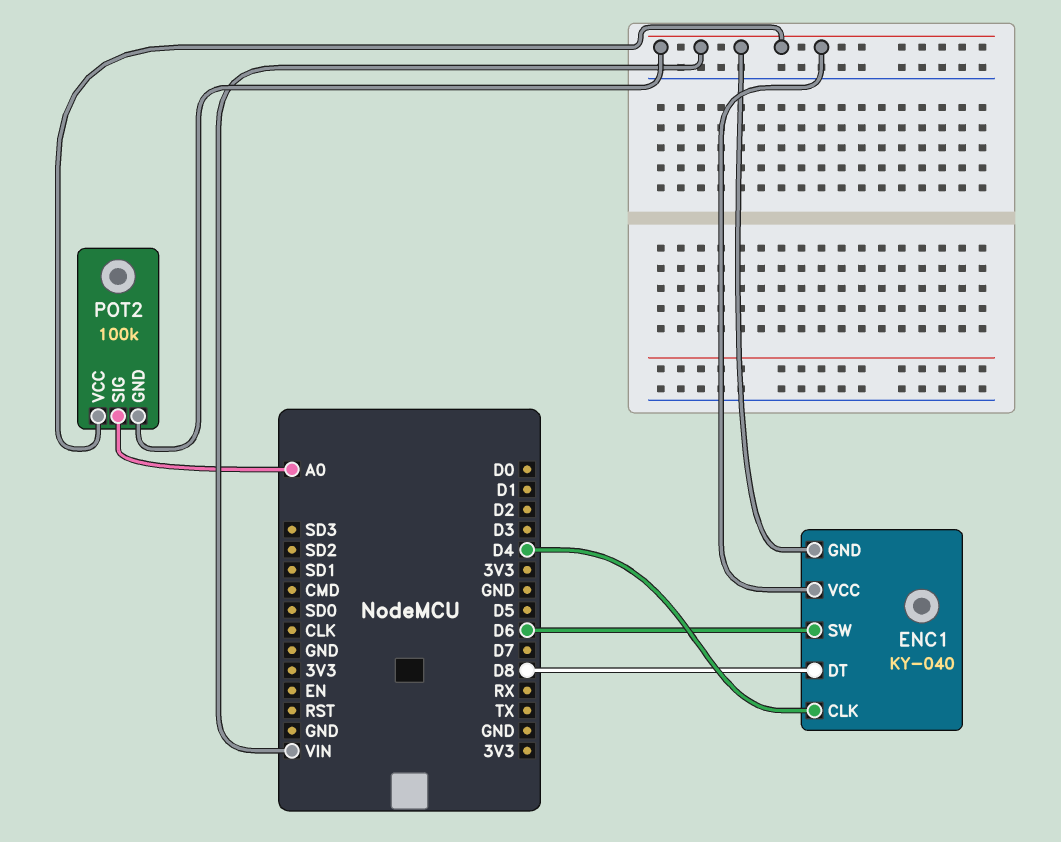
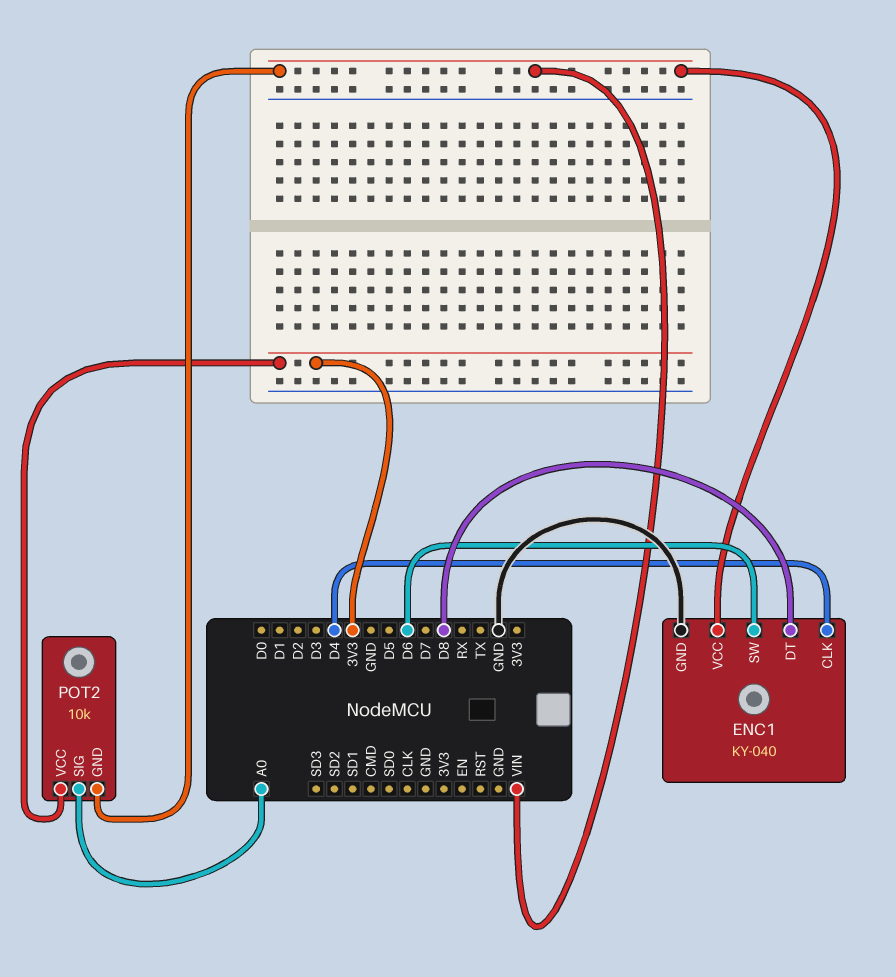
ENC1 pin GND: VIN -> GND
POT2: 100k -> 10k
POT2 pin VCC: VIN -> 3V3

